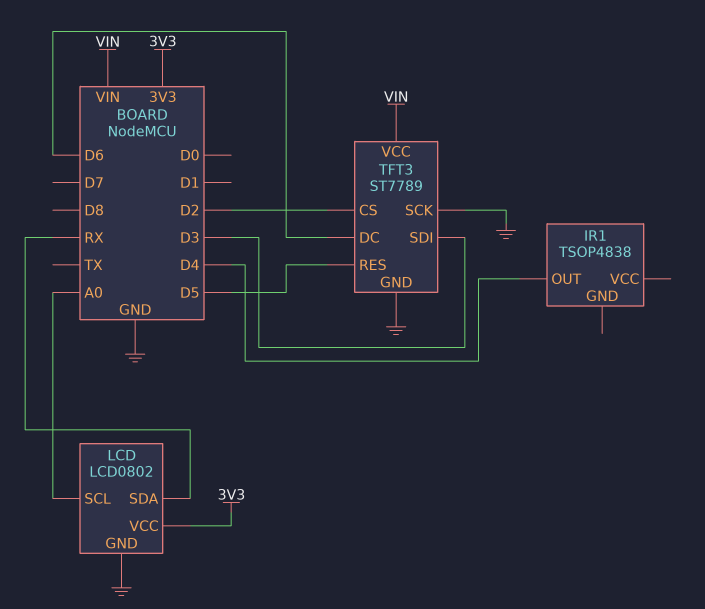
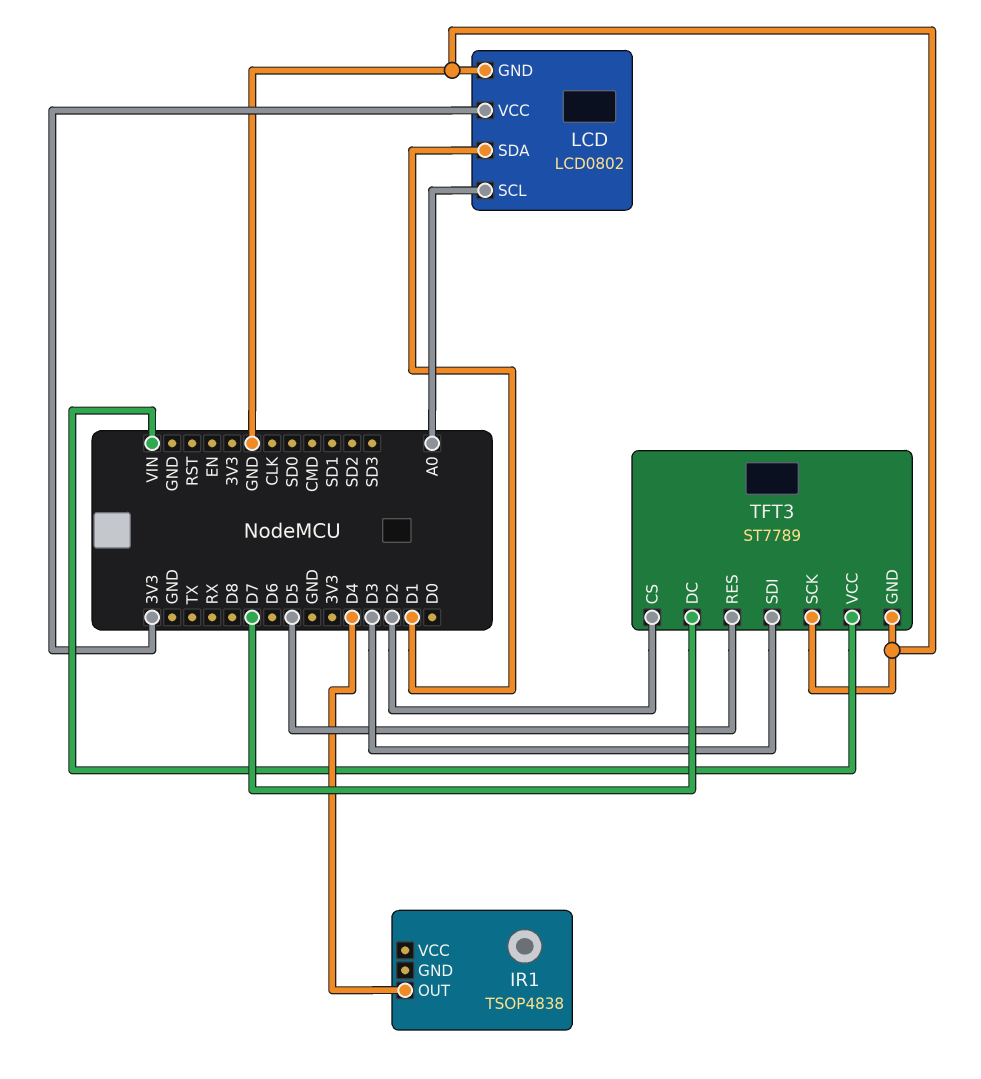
LCD pin SDA: RX -> D1
TFT3 pin DC: D6 -> D7

